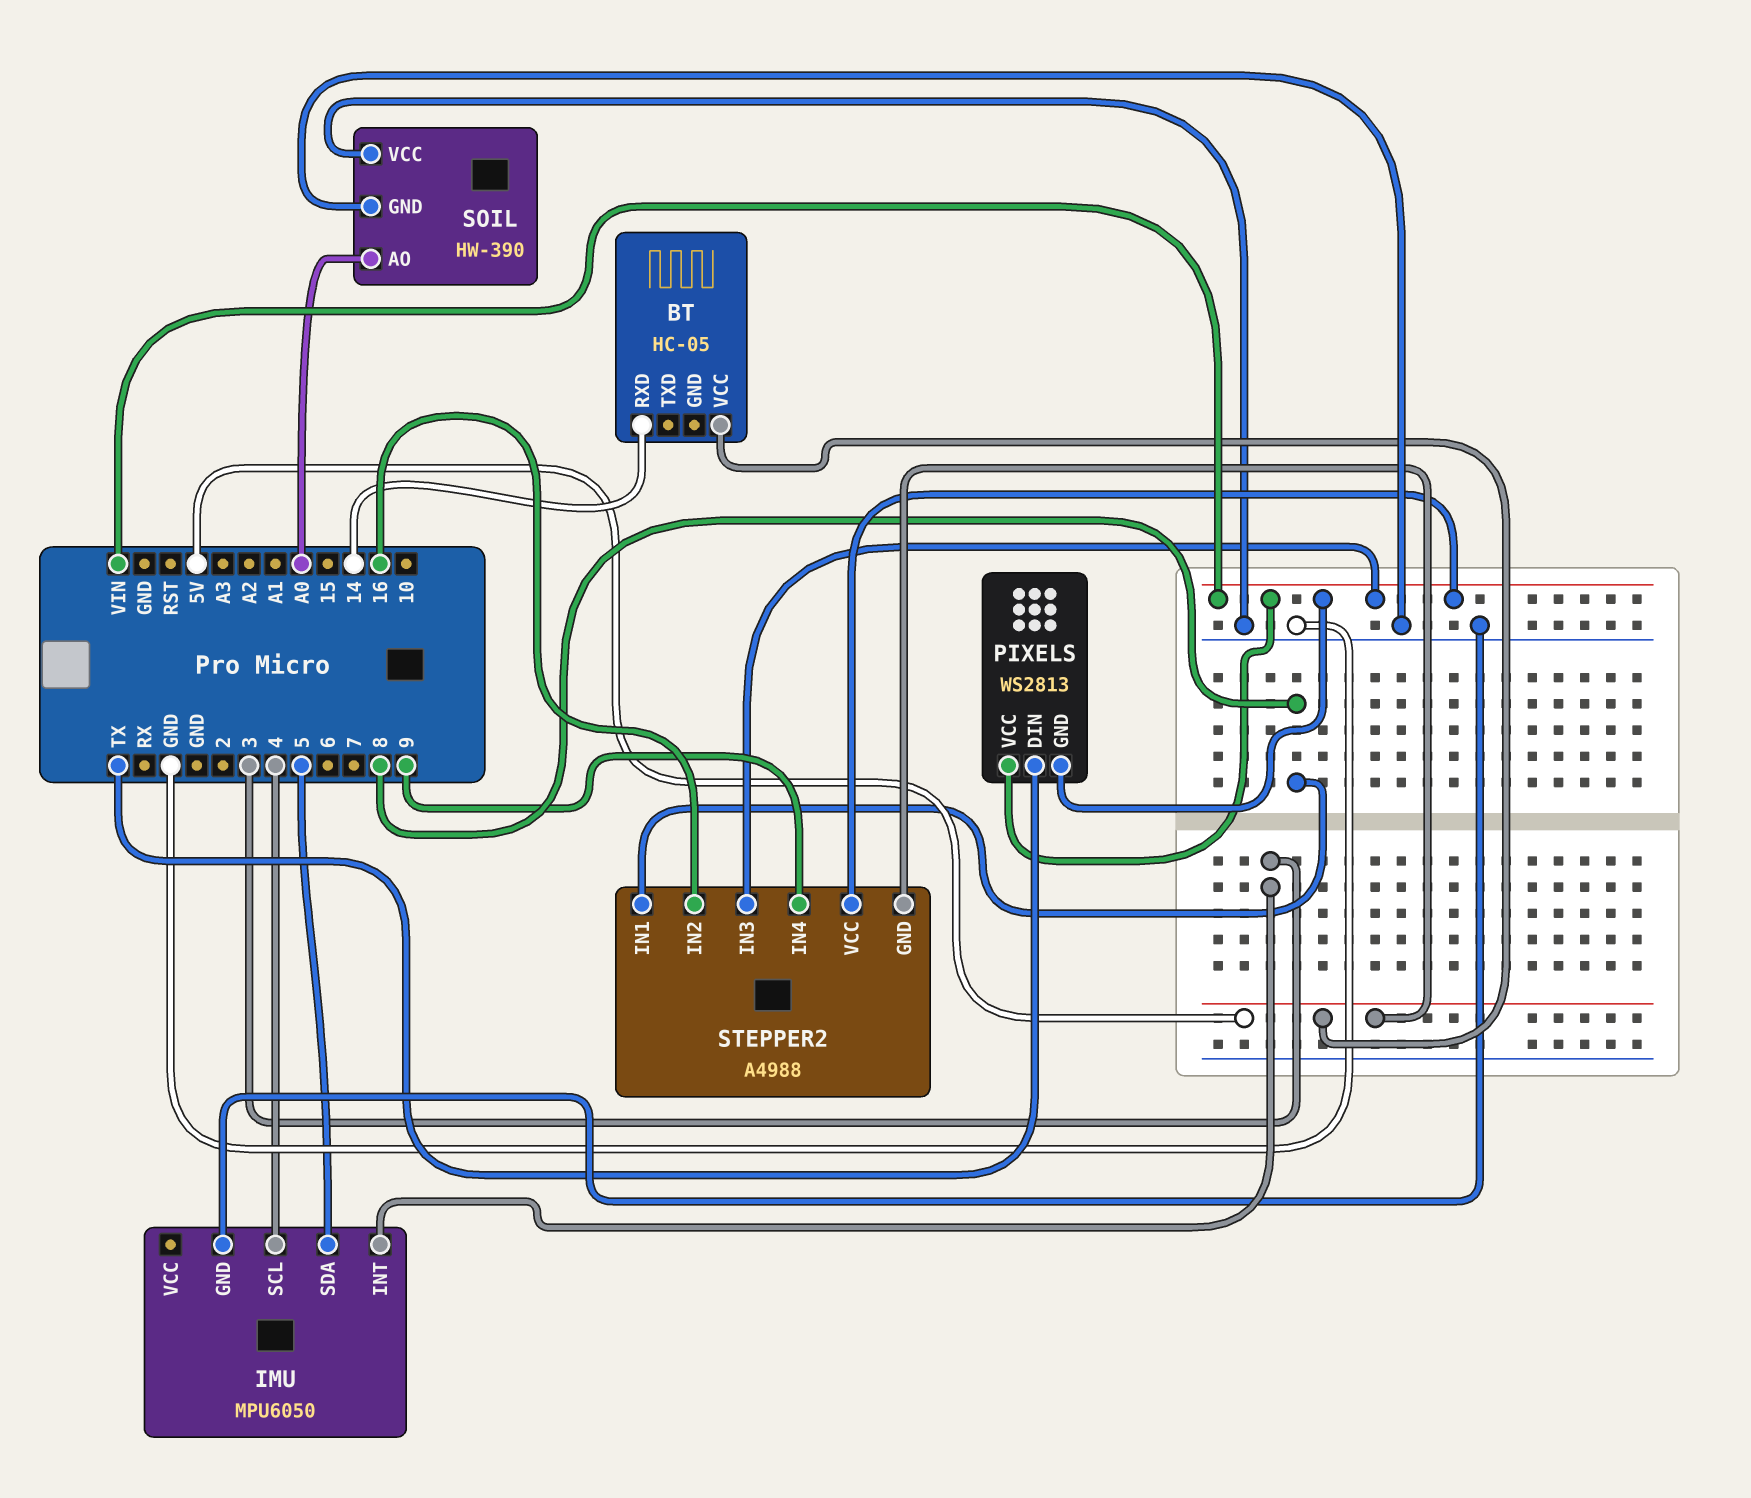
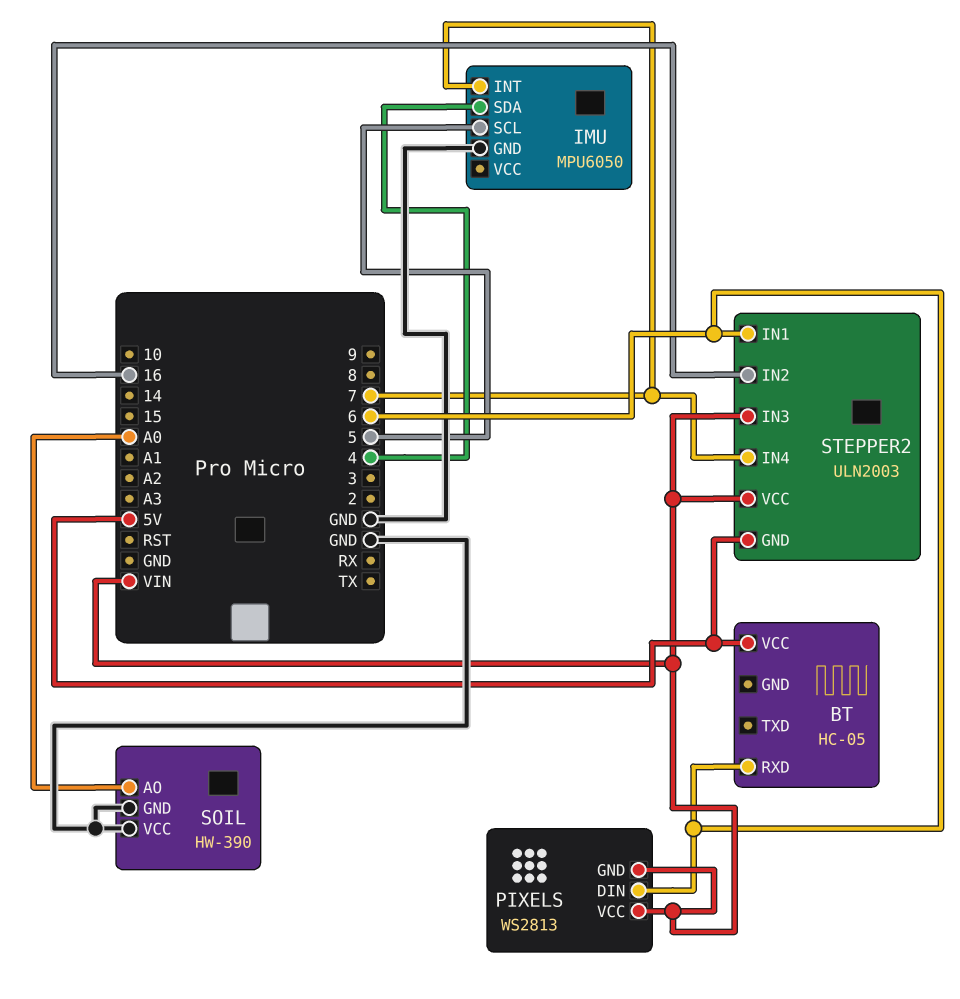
BT pin RXD: 14 -> 6
IMU pin INT: 3 -> 7
IMU pin SCL: 4 -> 5
IMU pin SDA: 5 -> 4
PIXELS pin DIN: TX -> 6
STEPPER2: A4988 -> ULN2003
STEPPER2 pin IN1: 8 -> 6
STEPPER2 pin IN4: 9 -> 7

